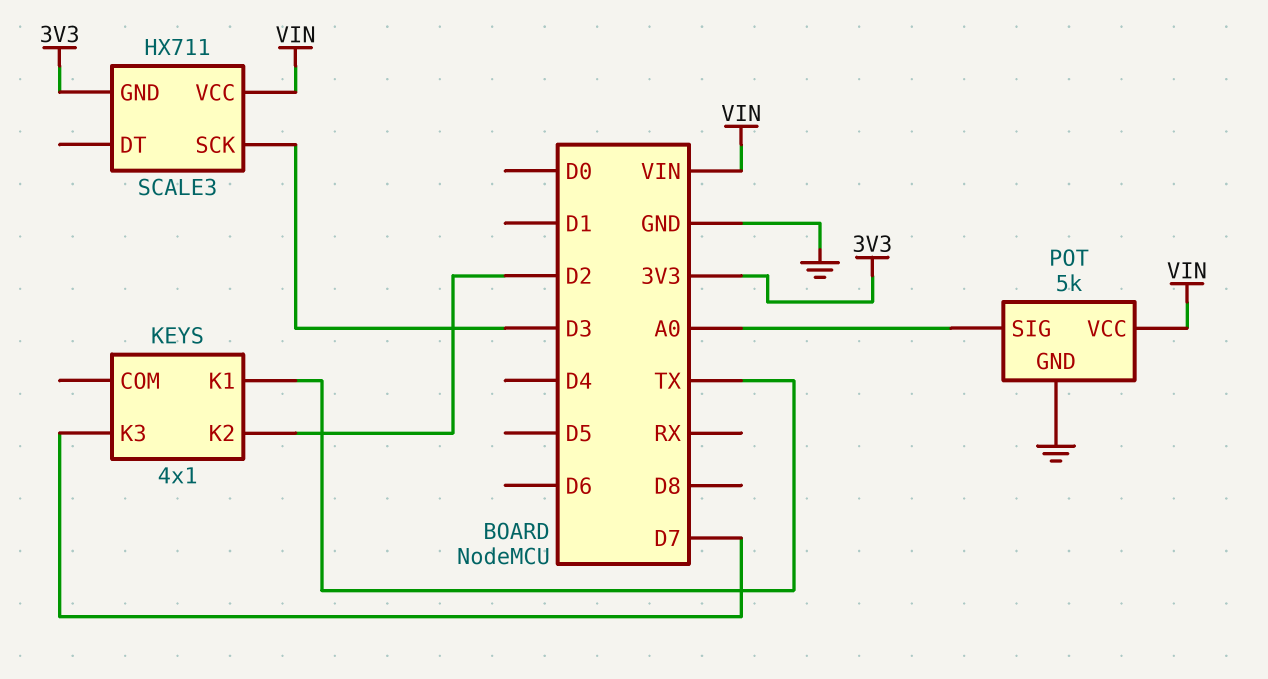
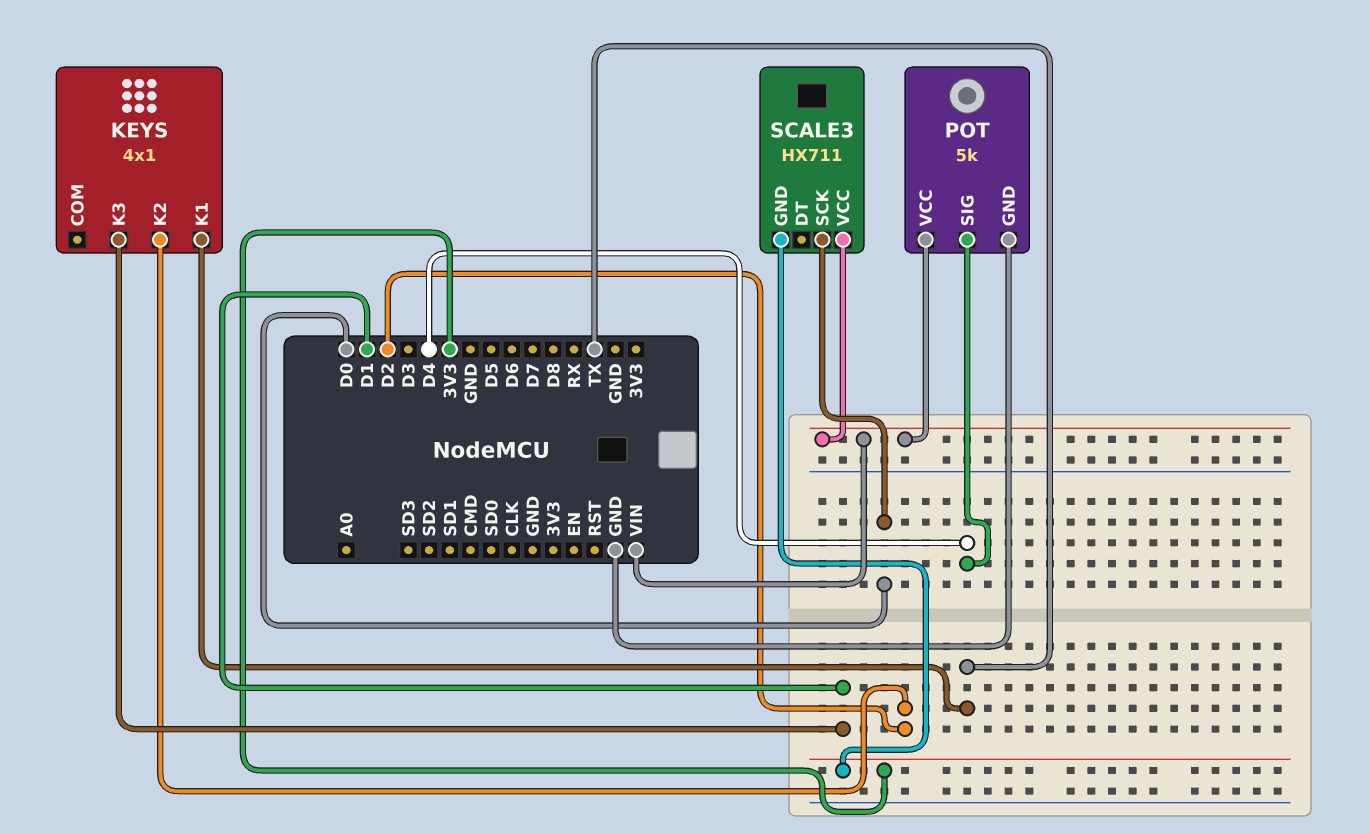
KEYS pin K3: D7 -> D1
POT pin SIG: A0 -> D4
SCALE3 pin SCK: D3 -> D0

